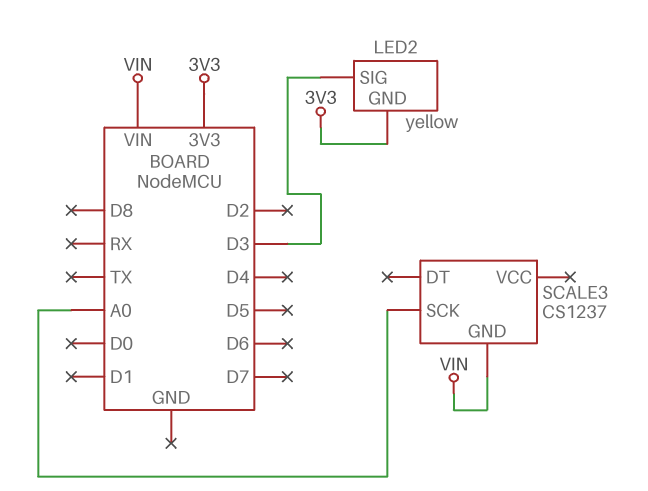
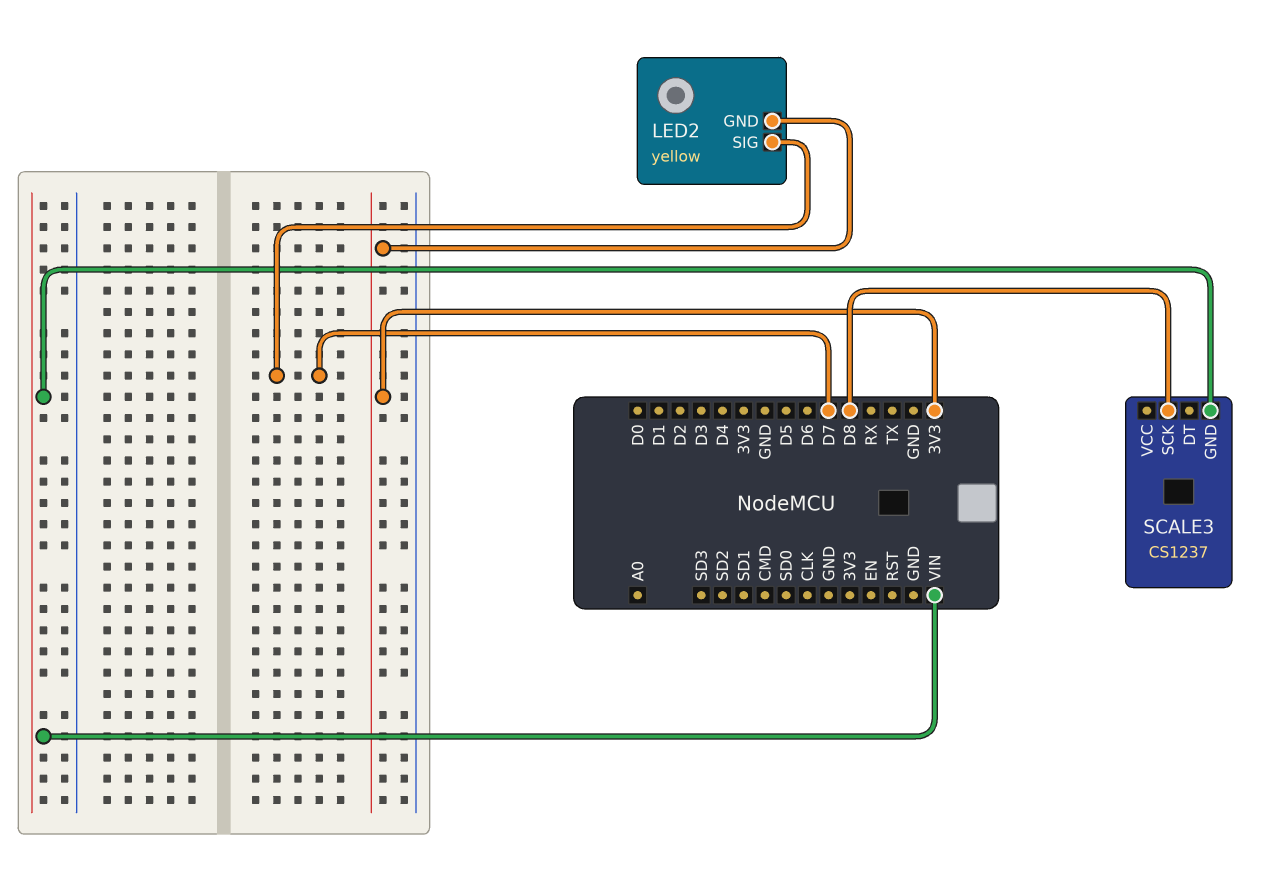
LED2 pin SIG: D3 -> D7
SCALE3 pin SCK: A0 -> D8

